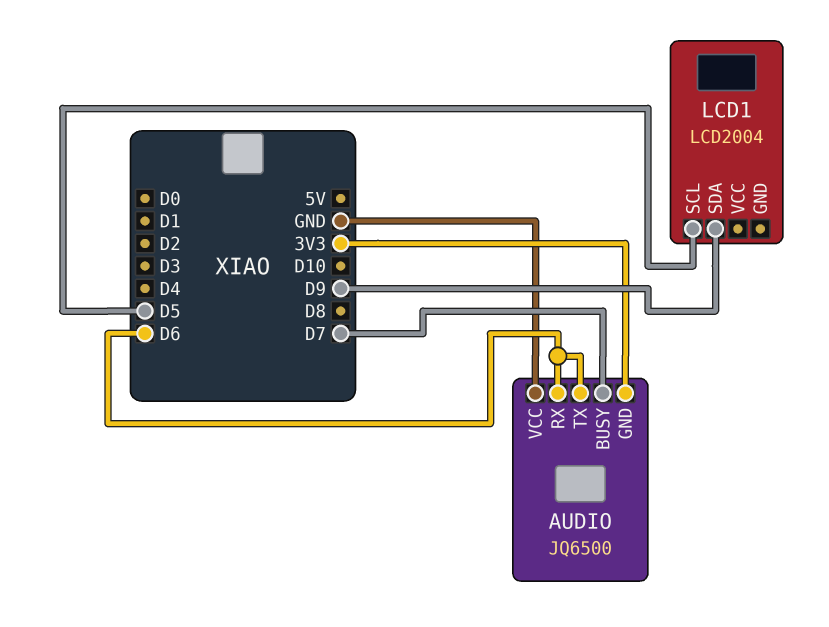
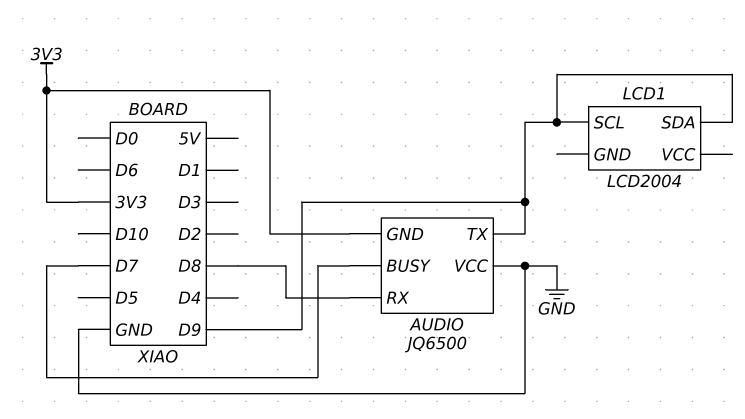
AUDIO pin RX: D6 -> D8
AUDIO pin TX: D6 -> D9
LCD1 pin SCL: D5 -> D9

